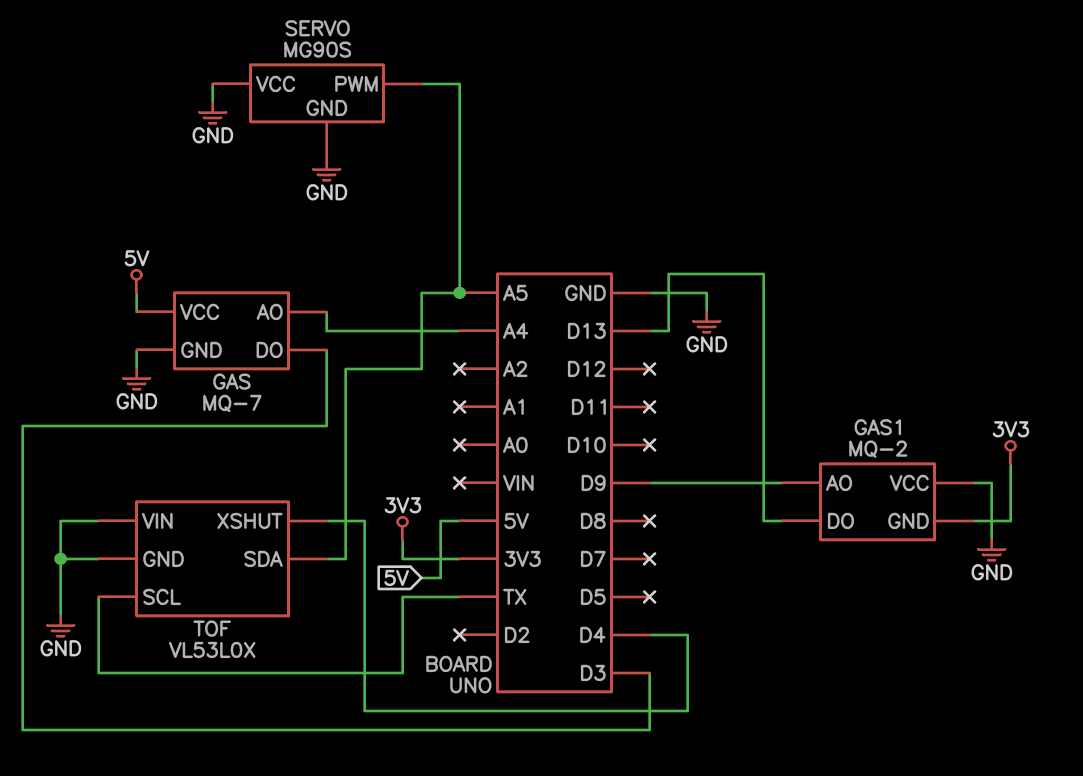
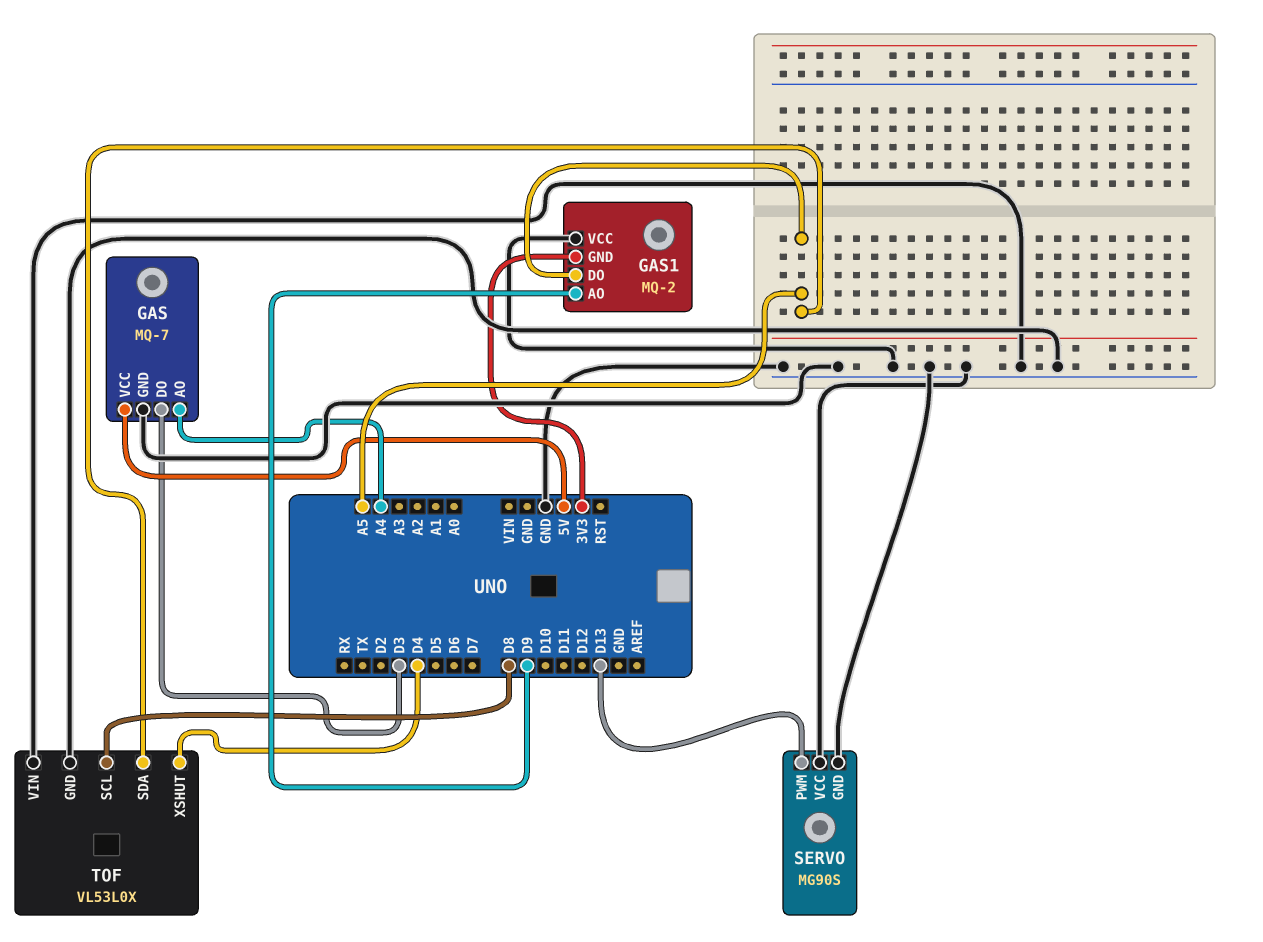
GAS1 pin DO: D13 -> A5
SERVO pin PWM: A5 -> D13
TOF pin SCL: TX -> D8

